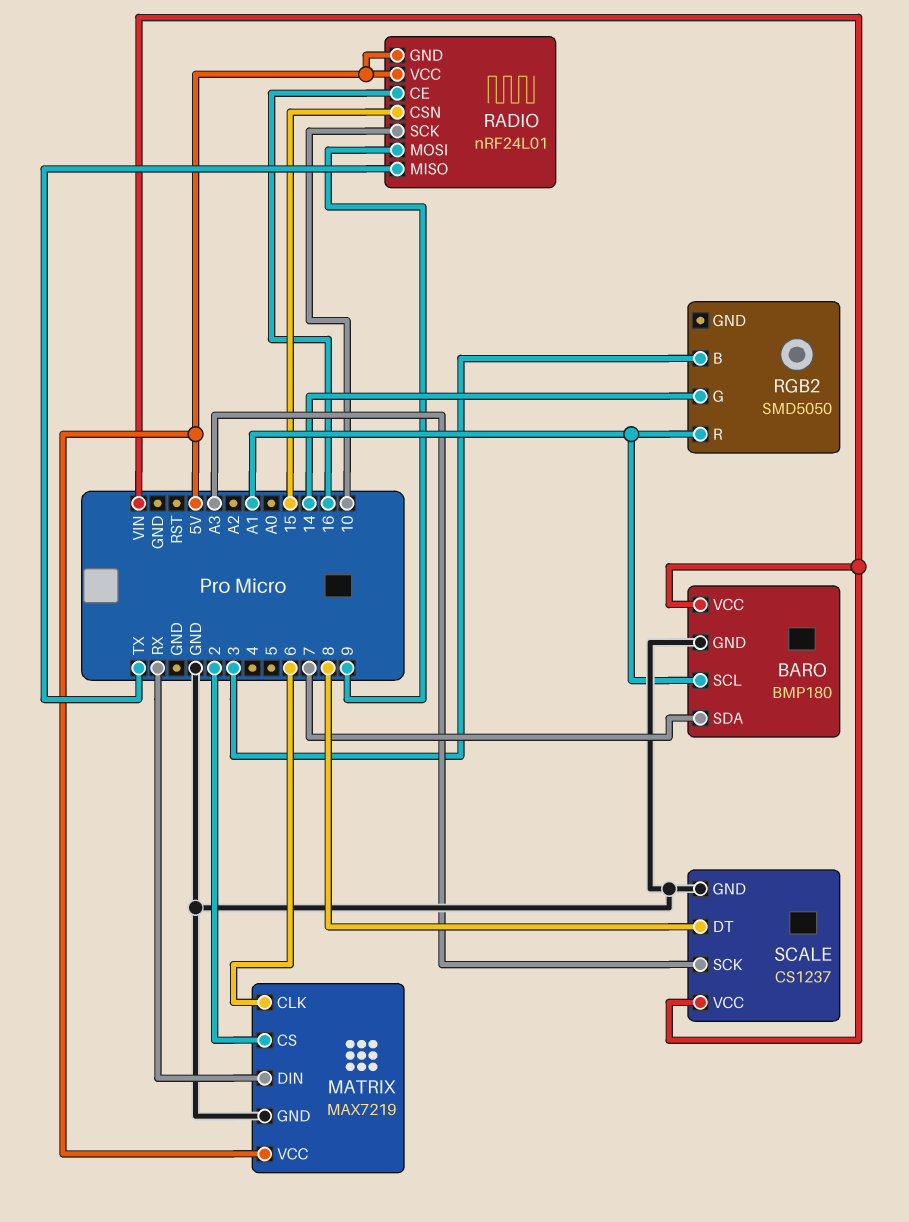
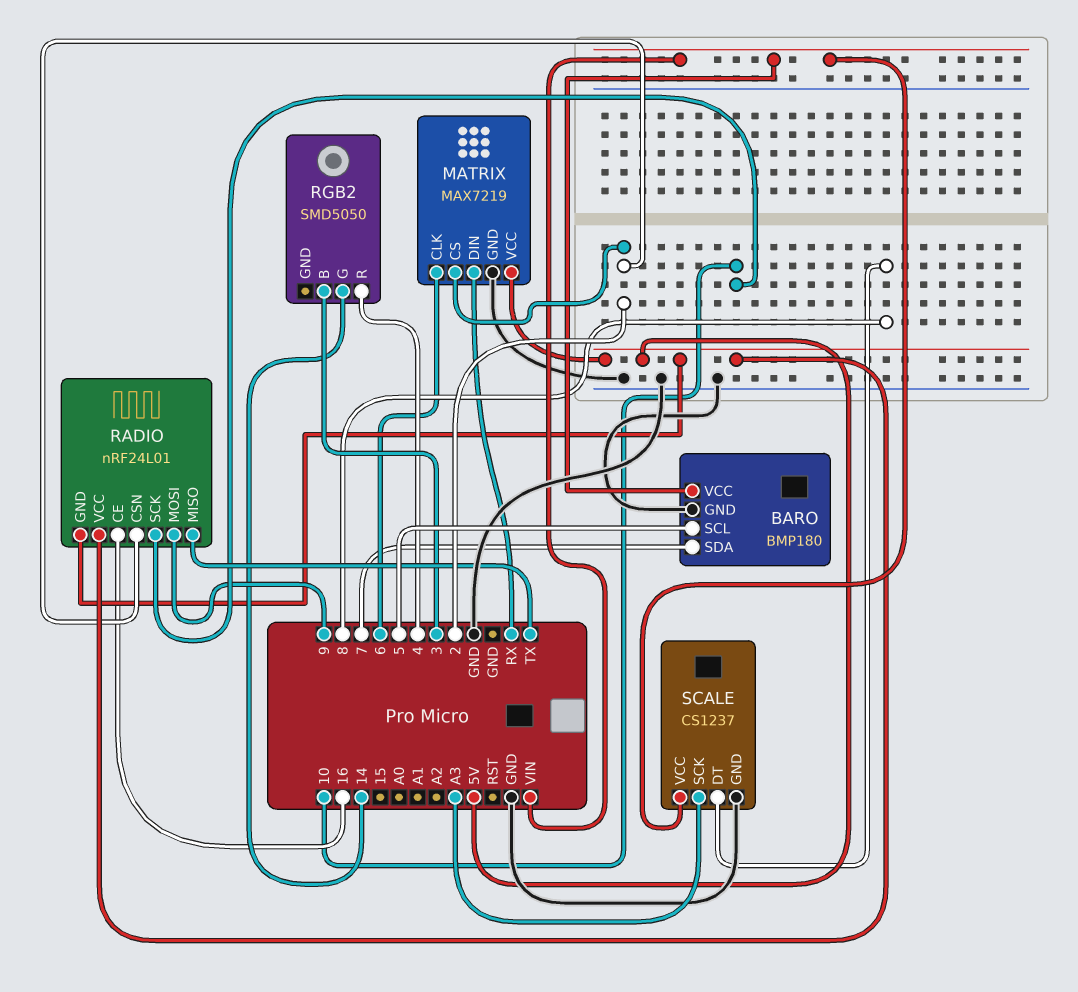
BARO pin SCL: A1 -> 5
RADIO pin CSN: 15 -> 2
RGB2 pin R: A1 -> 4

